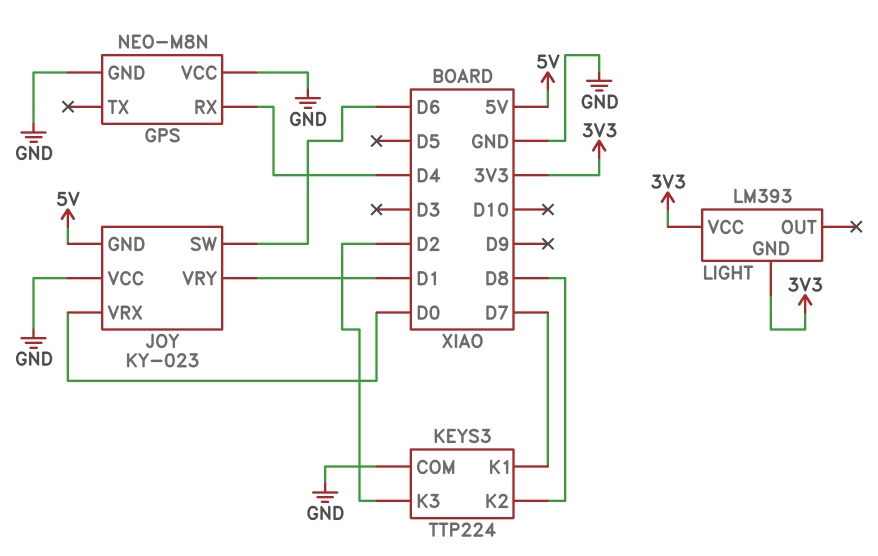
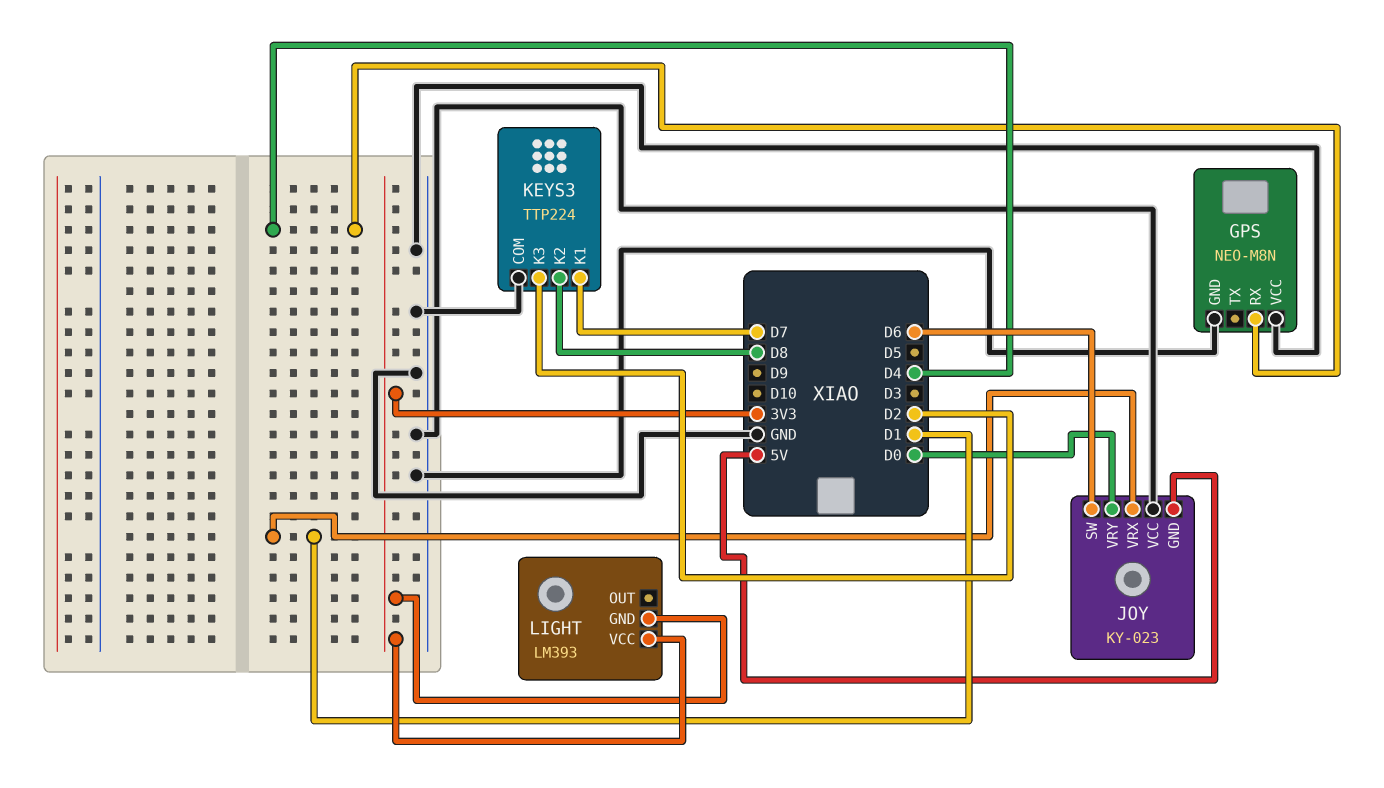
JOY pin VRX: D0 -> D1
JOY pin VRY: D1 -> D0

